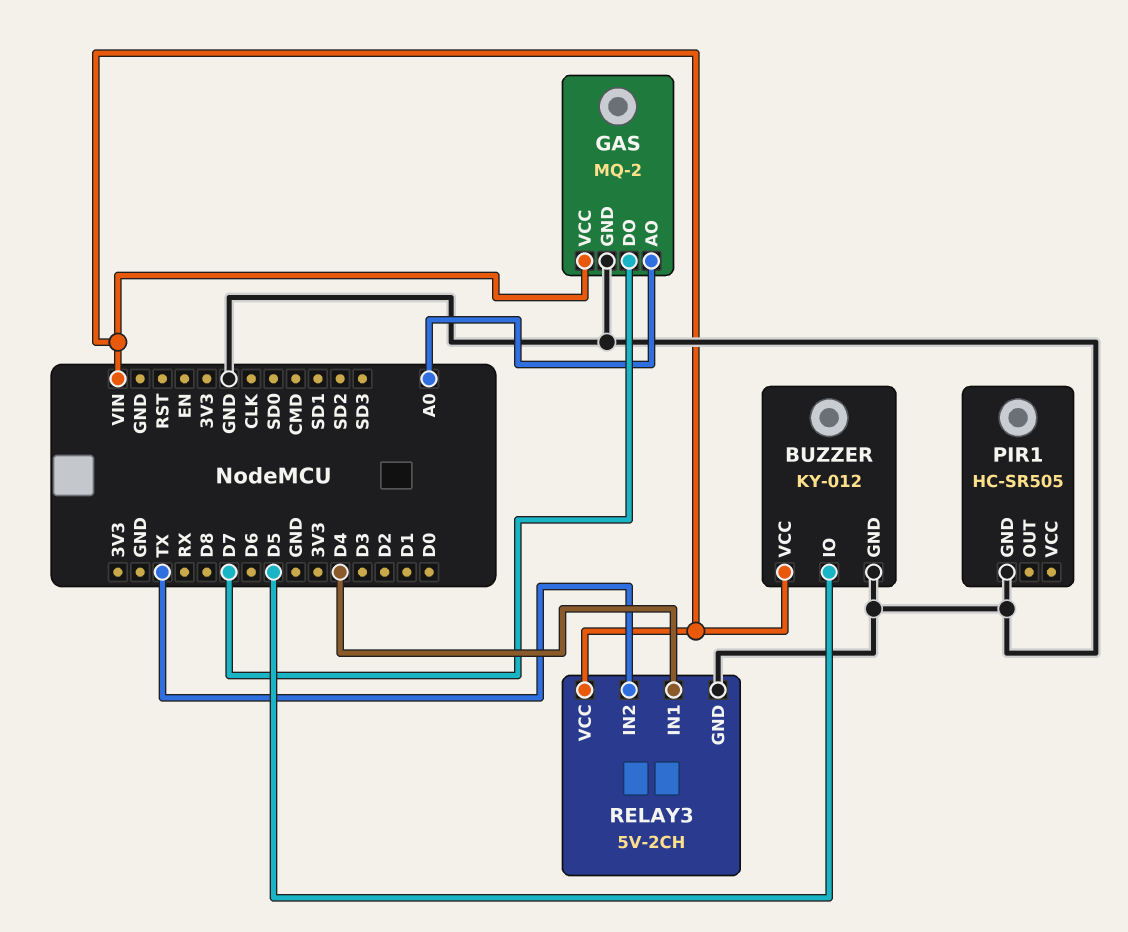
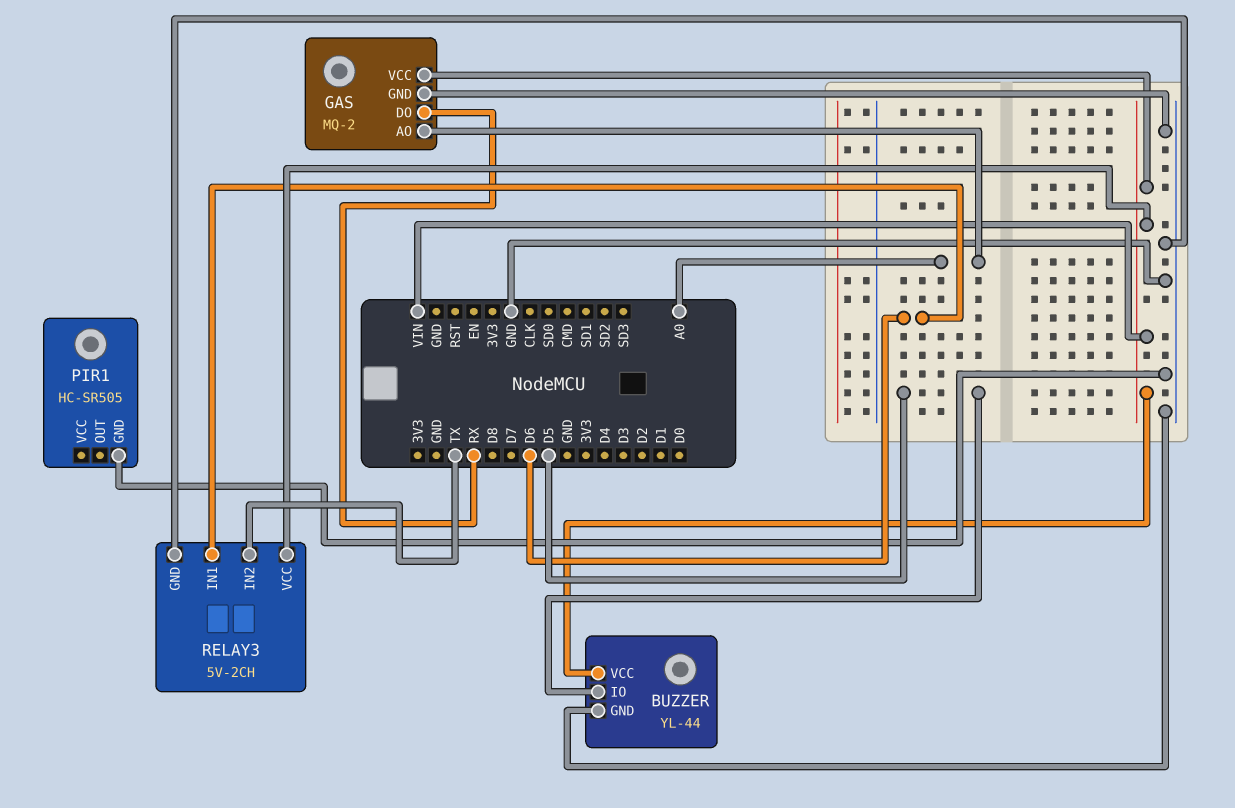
BUZZER: KY-012 -> YL-44
GAS pin DO: D7 -> RX
RELAY3 pin IN1: D4 -> D6

